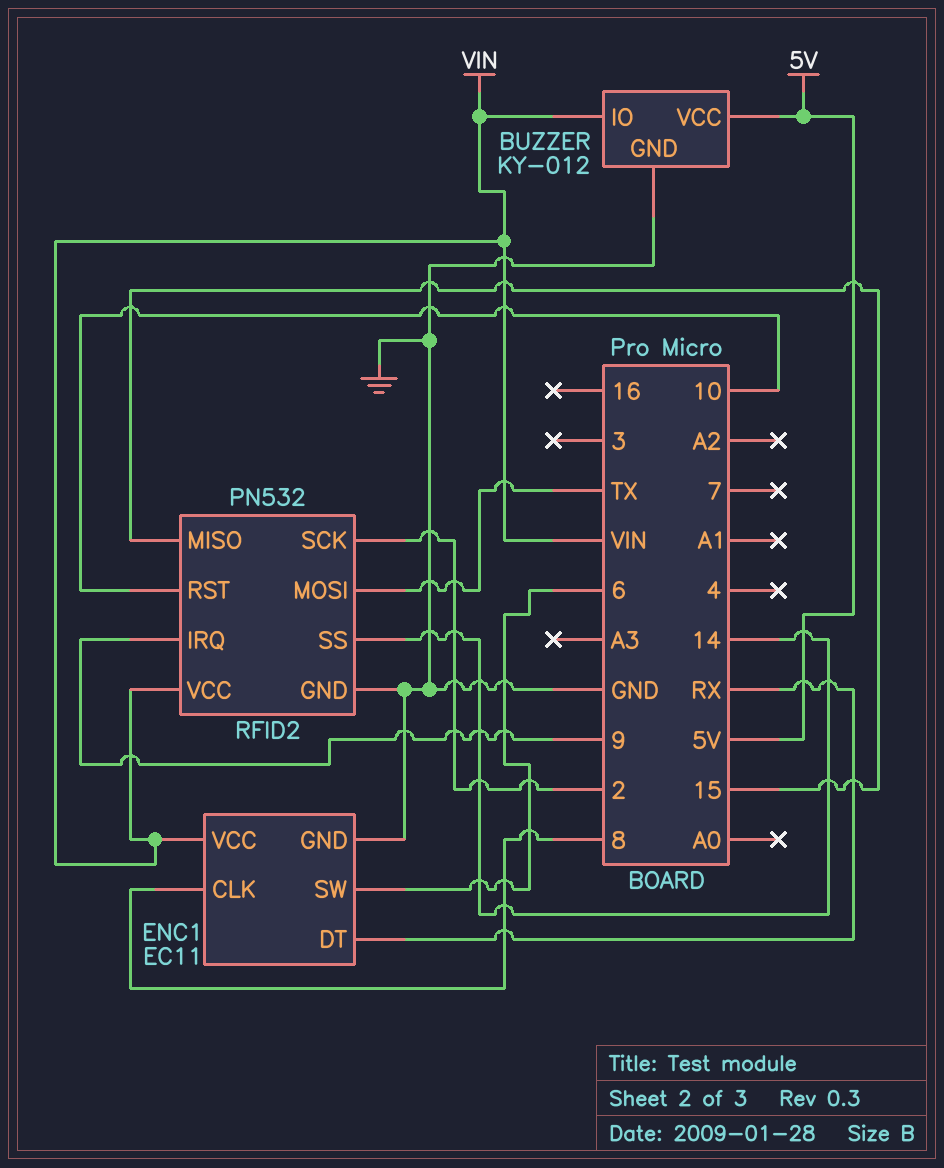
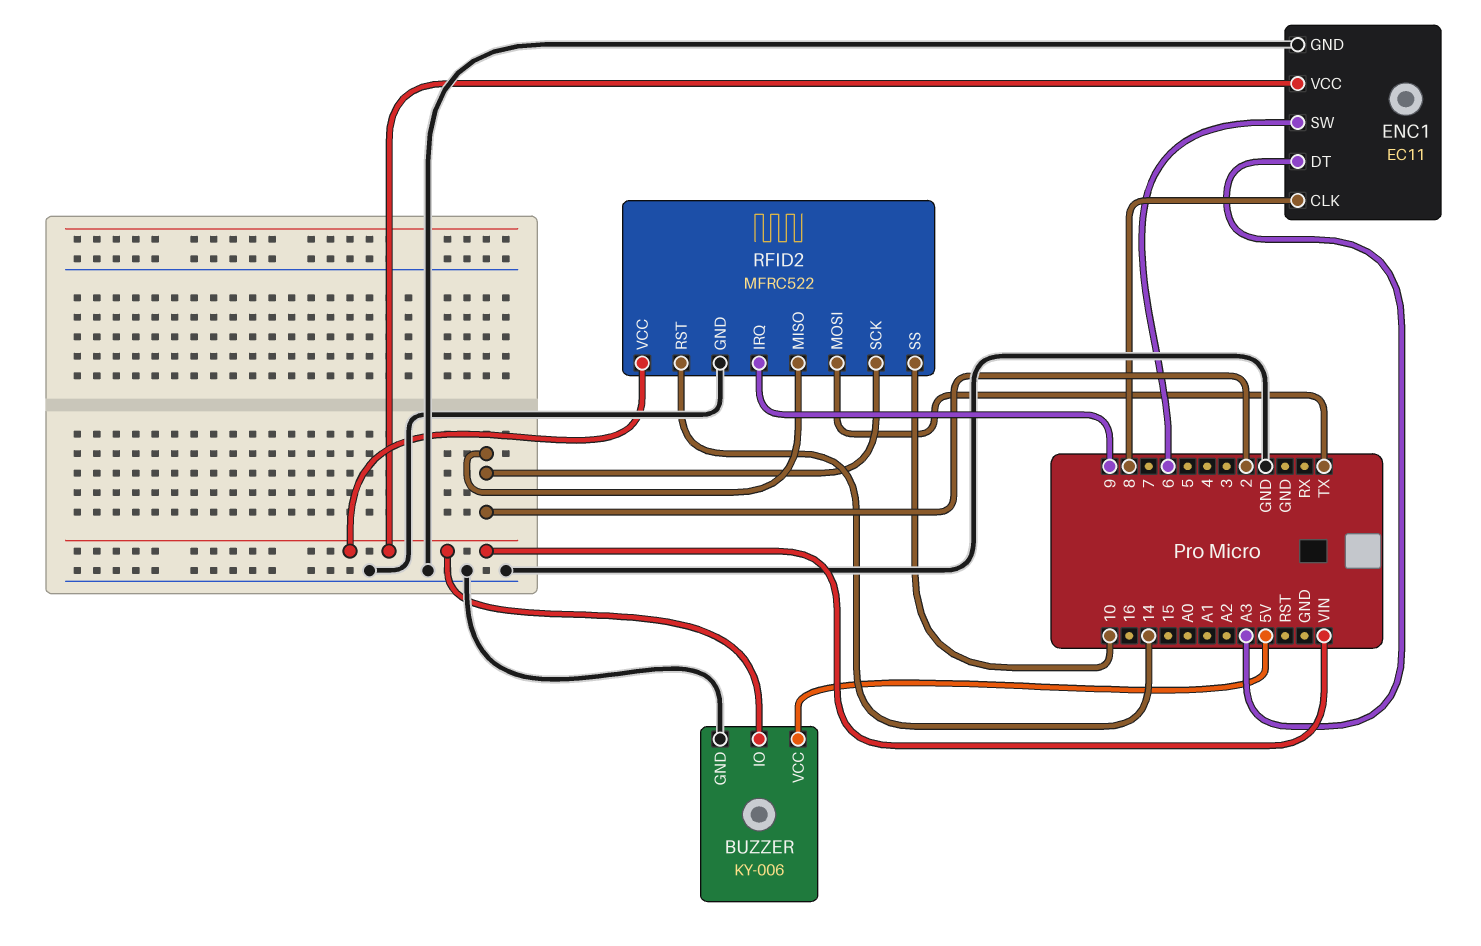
BUZZER: KY-012 -> KY-006
ENC1 pin DT: RX -> A3
RFID2: PN532 -> MFRC522
RFID2 pin MISO: 15 -> 2
RFID2 pin RST: 10 -> 14
RFID2 pin SS: 14 -> 10

